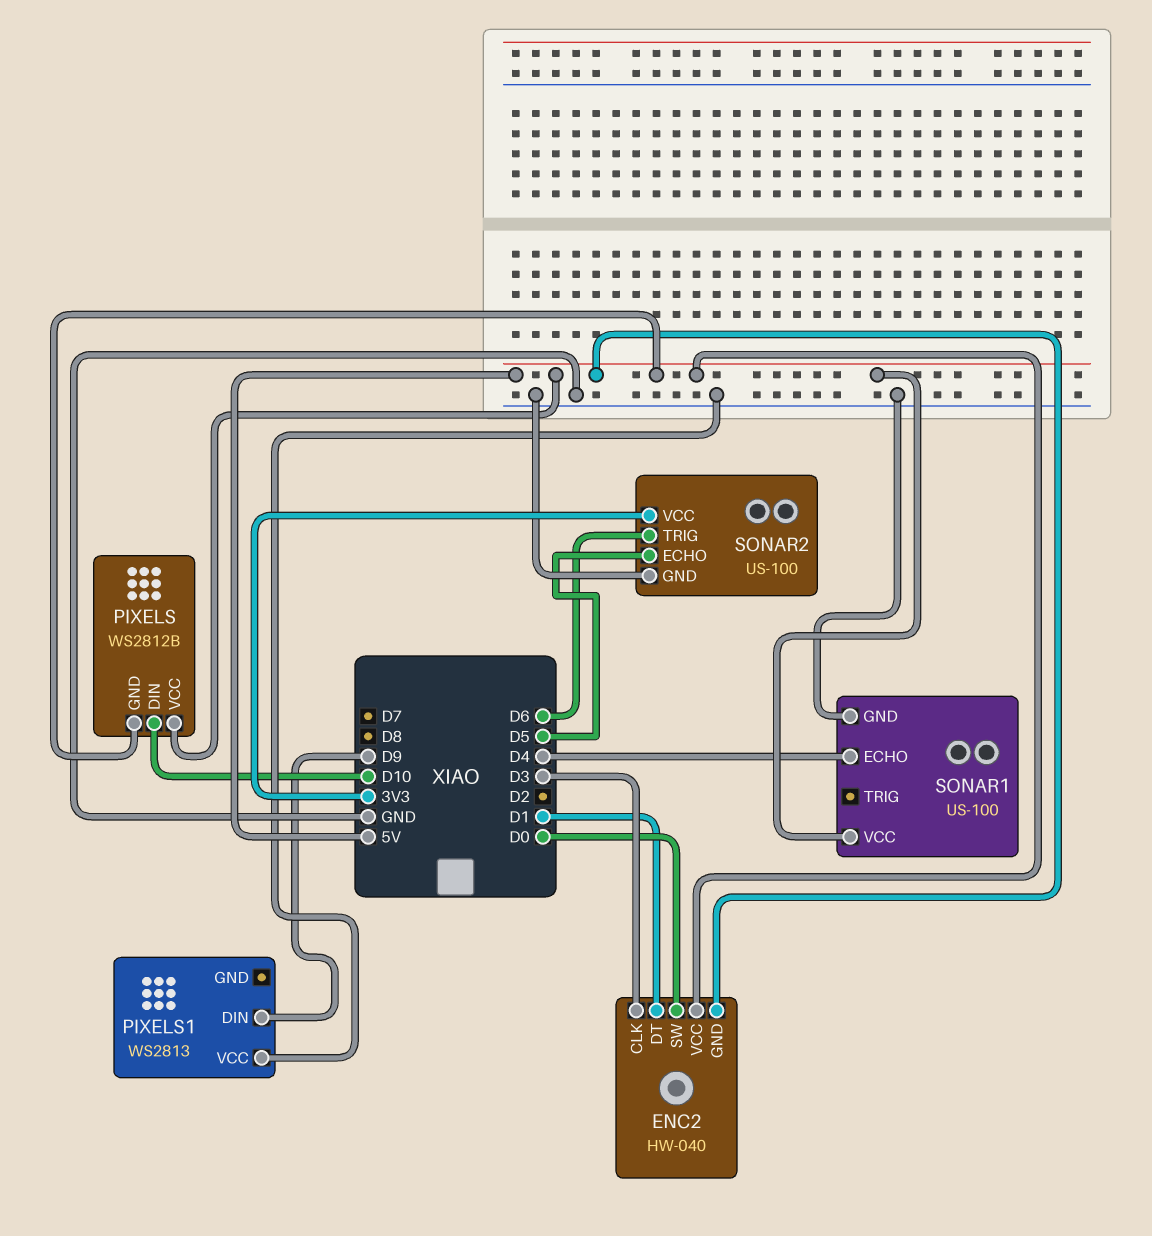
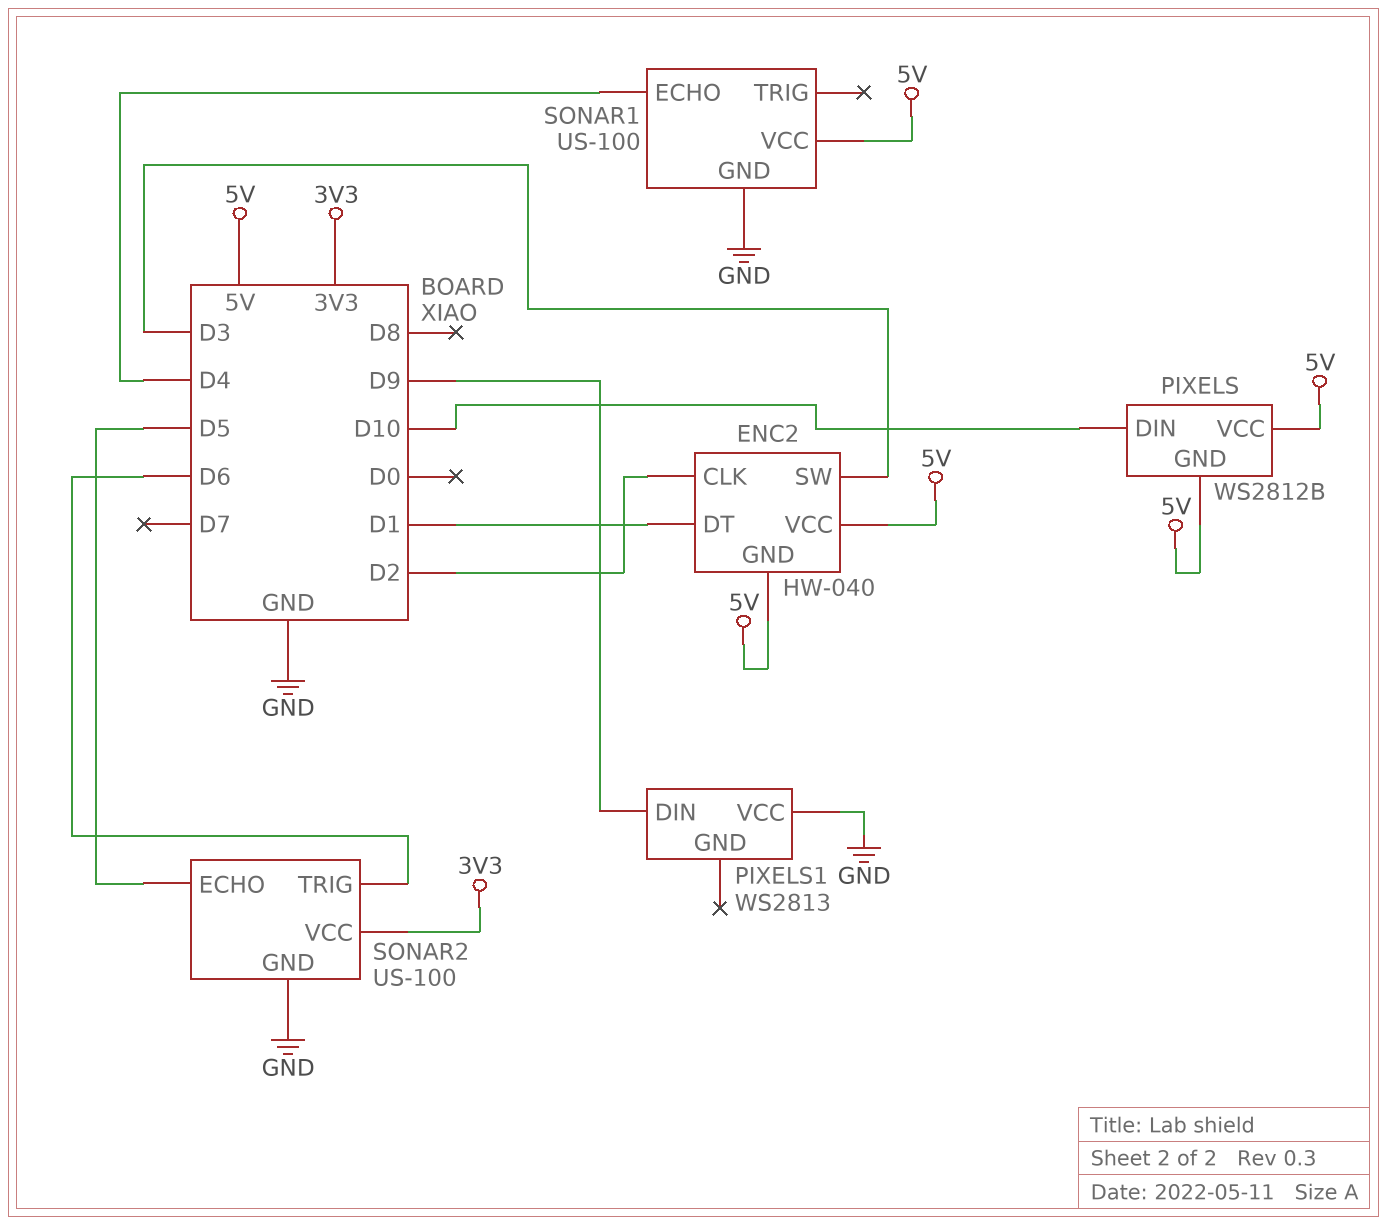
ENC2 pin CLK: D3 -> D2
ENC2 pin SW: D0 -> D3

